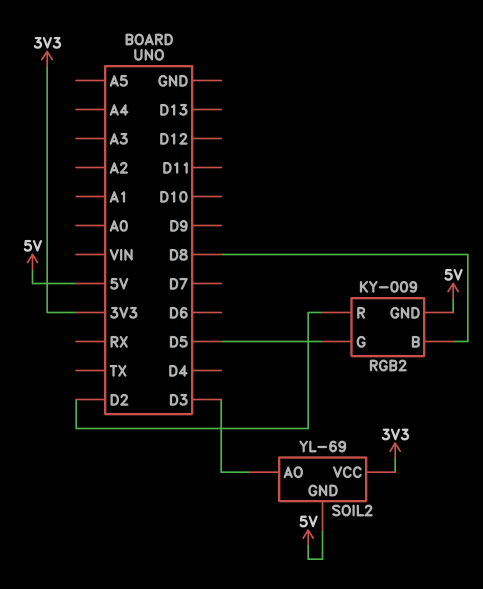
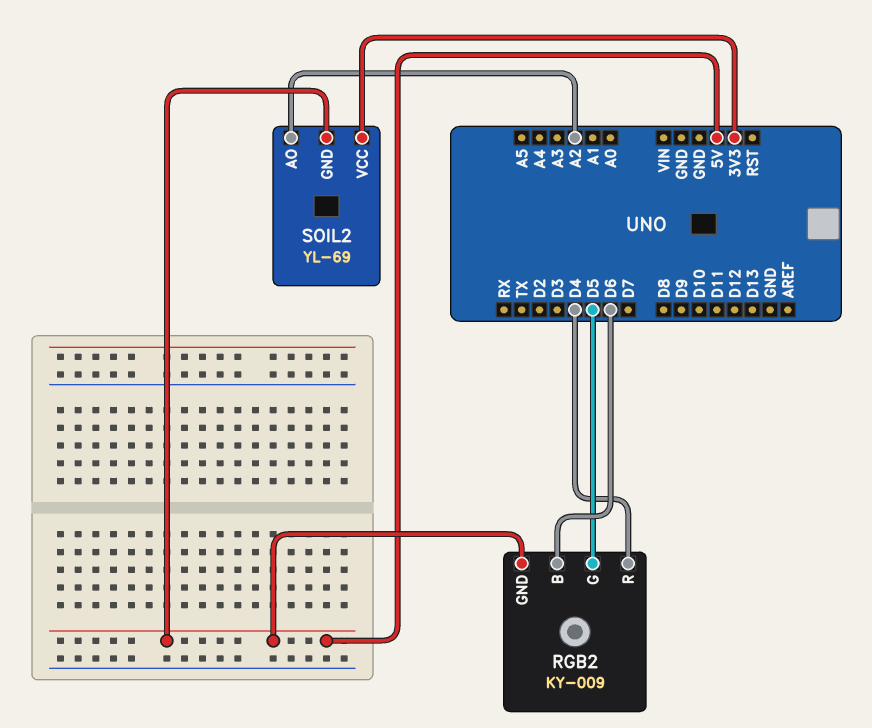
RGB2 pin B: D8 -> D6
RGB2 pin R: D2 -> D4
SOIL2 pin AO: D3 -> A2

